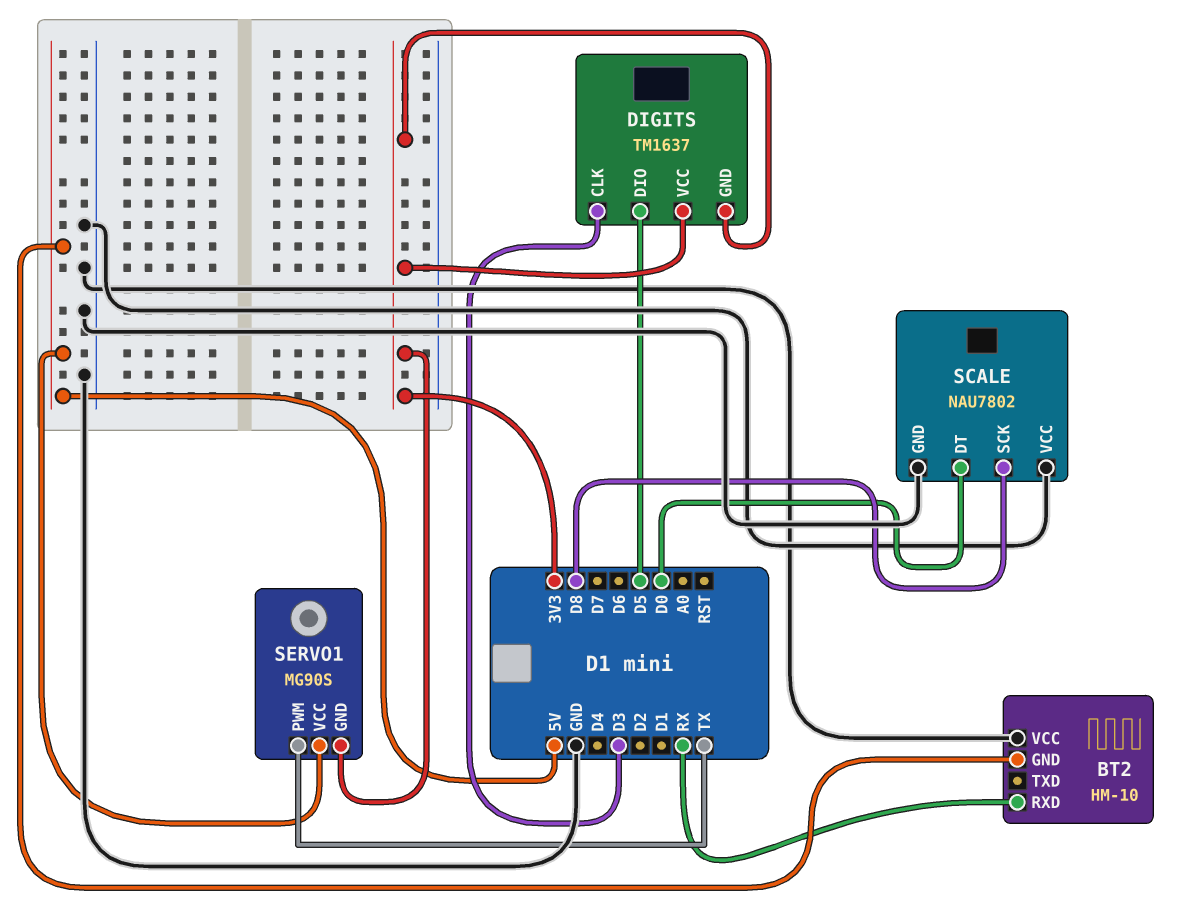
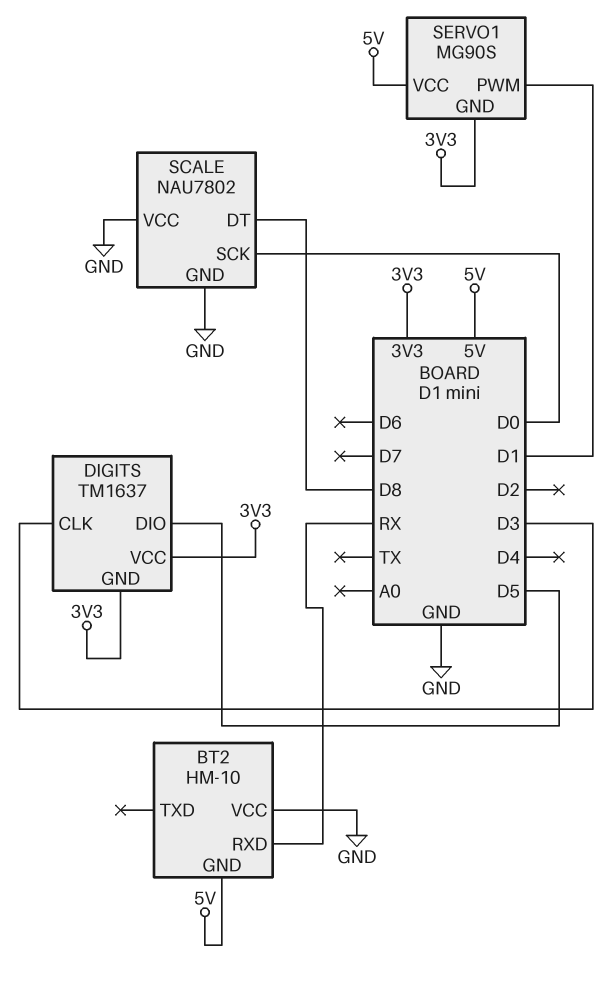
SCALE pin DT: D0 -> D8
SCALE pin SCK: D8 -> D0
SERVO1 pin PWM: TX -> D1

